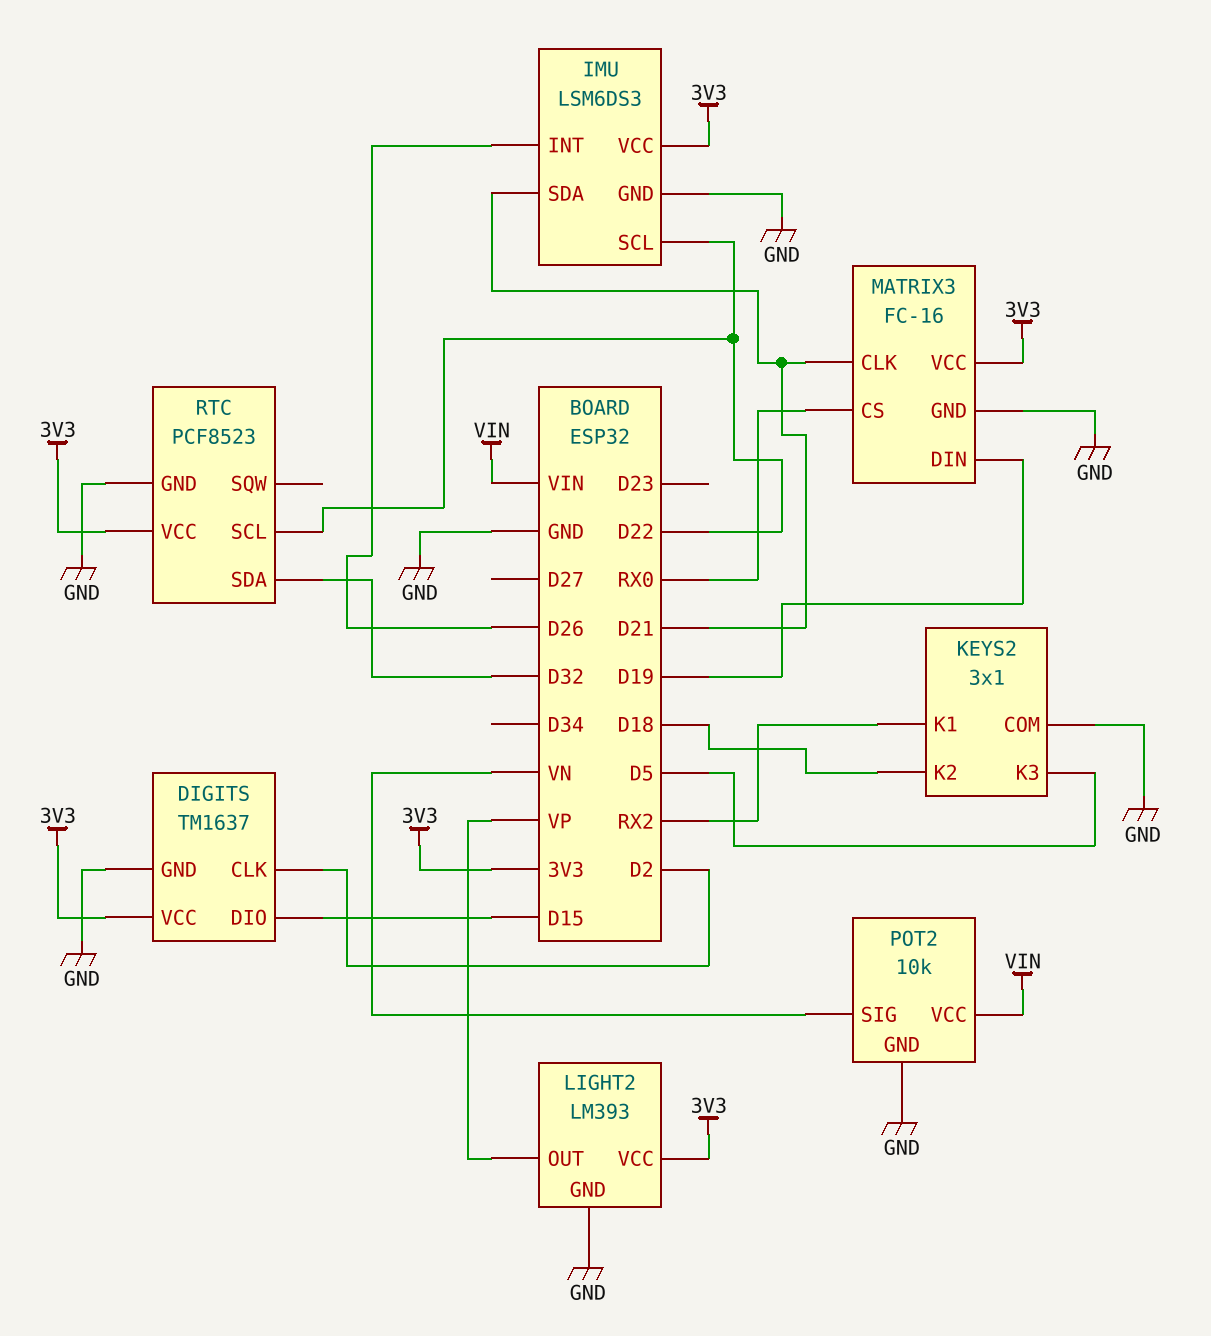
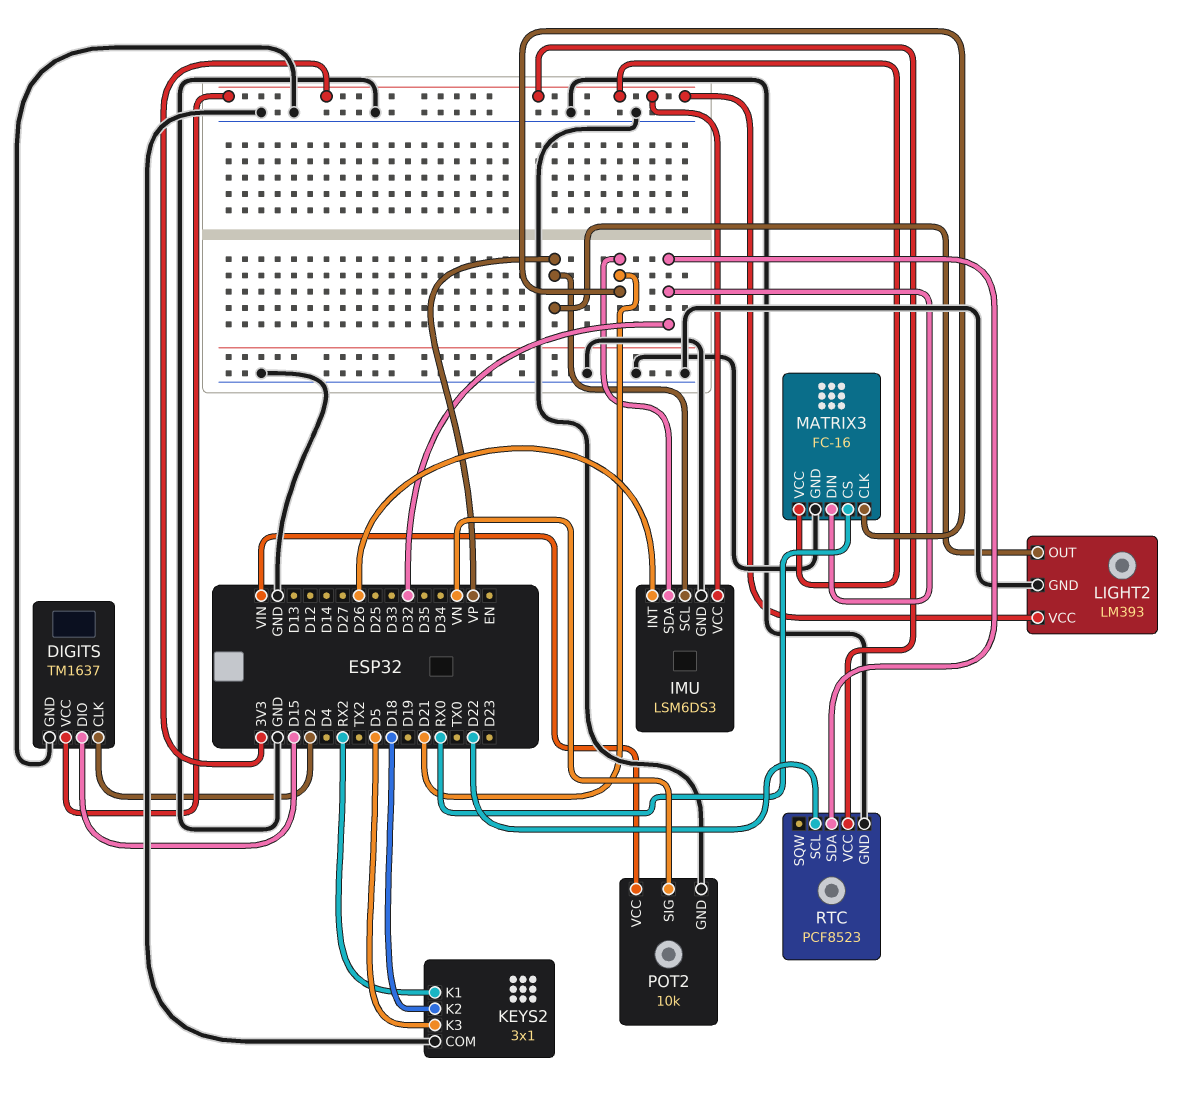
IMU pin SCL: D22 -> VP
MATRIX3 pin DIN: D19 -> D32

